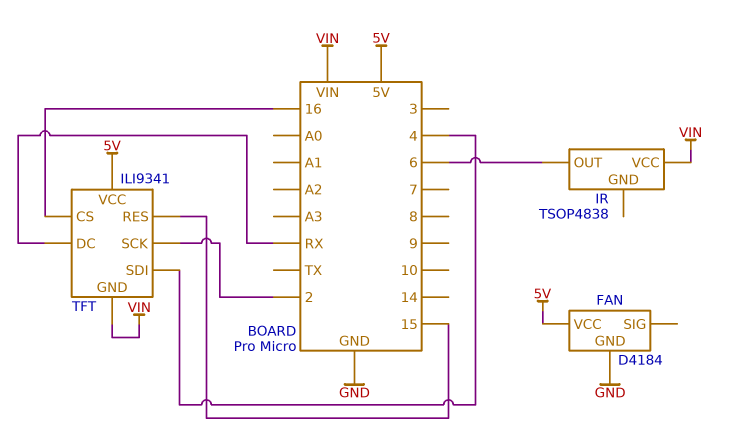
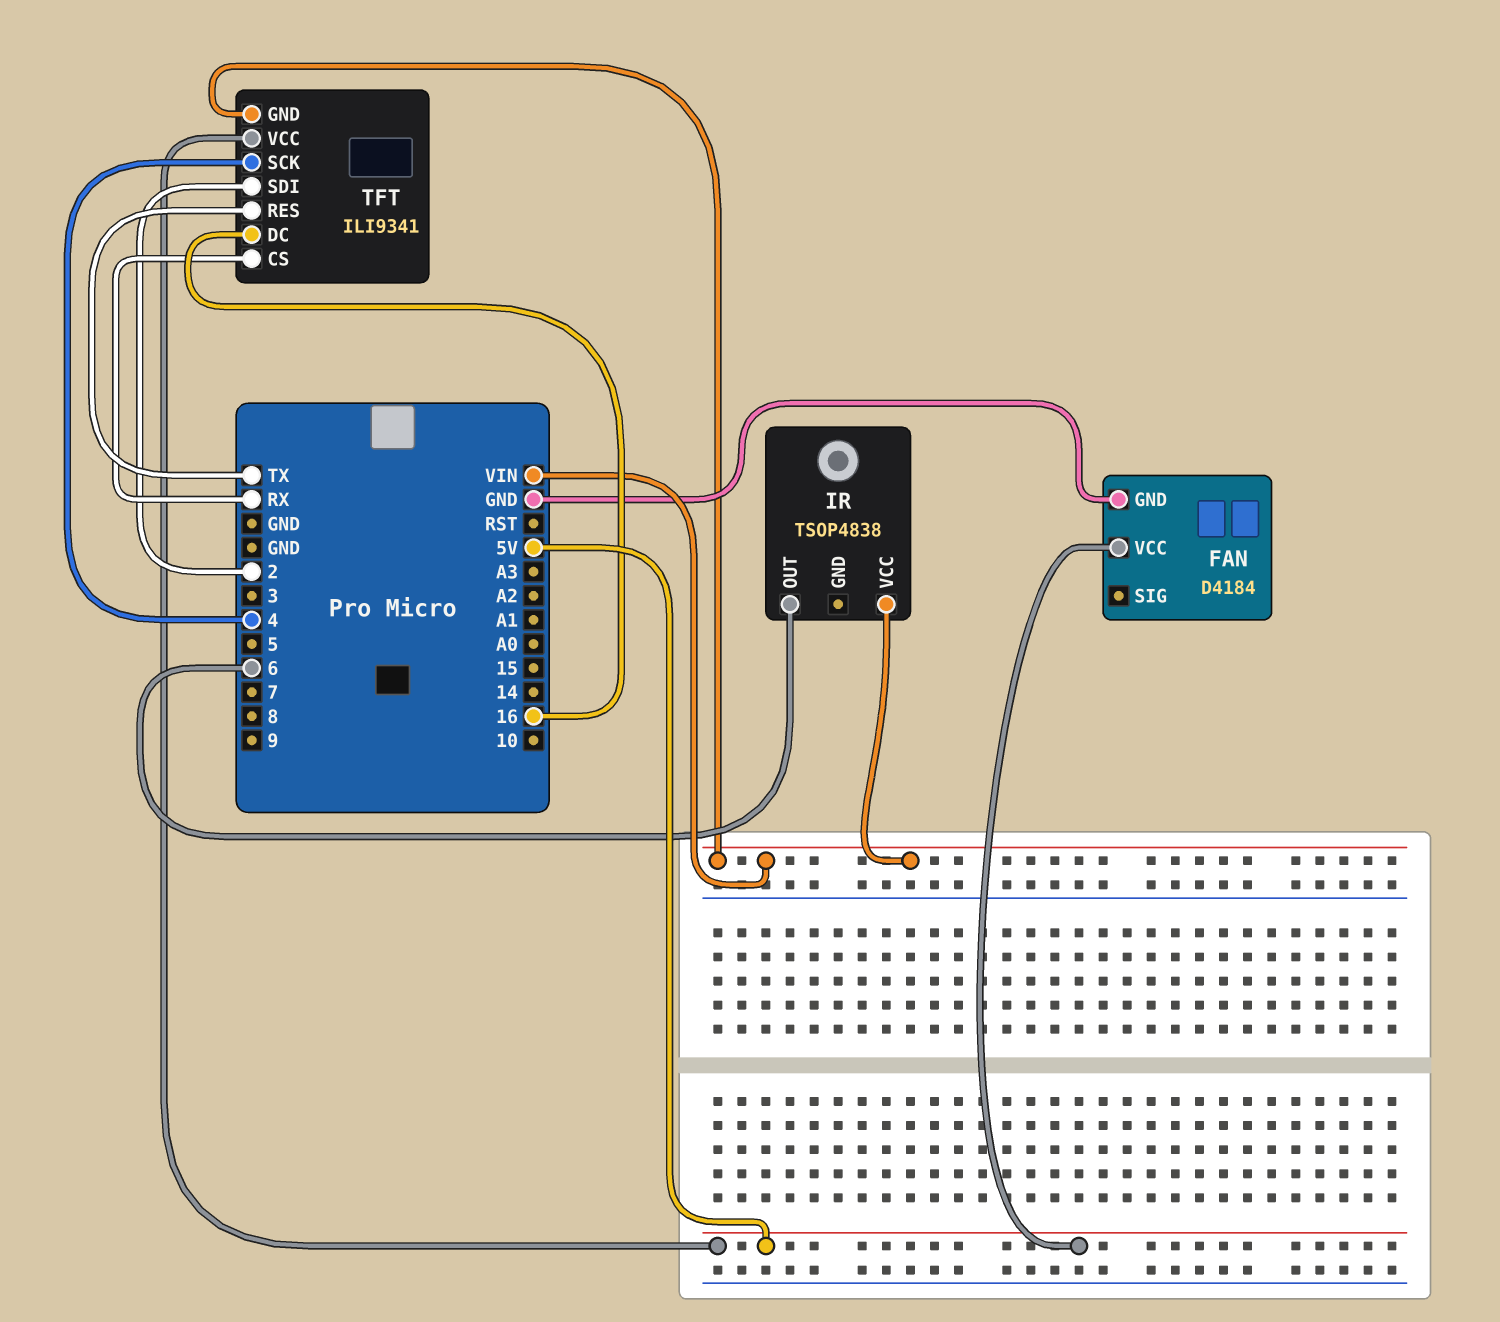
TFT pin CS: 16 -> RX
TFT pin DC: RX -> 16
TFT pin RES: 15 -> TX
TFT pin SCK: 2 -> 4
TFT pin SDI: 4 -> 2

